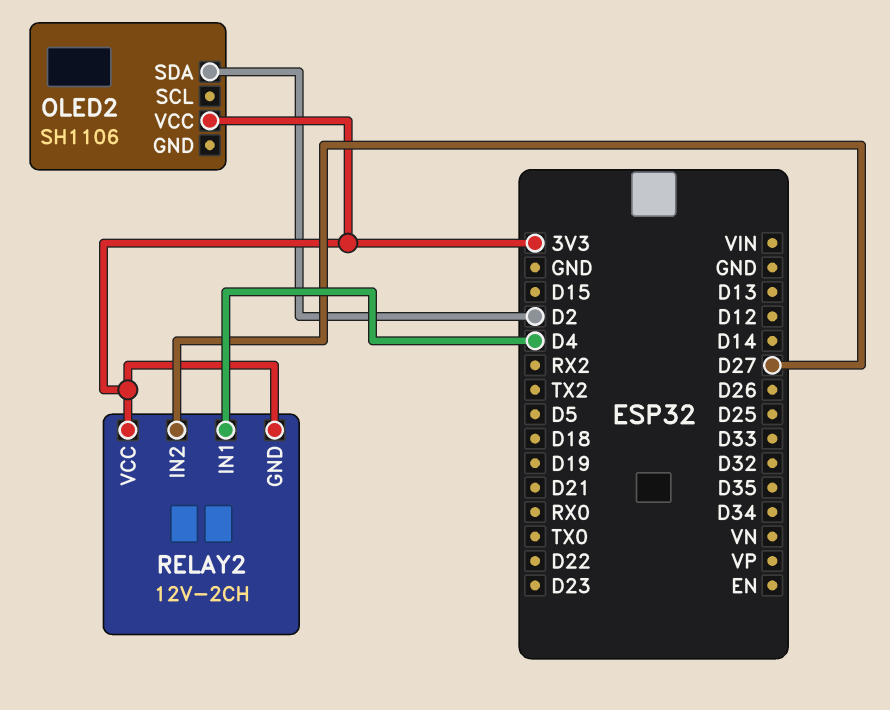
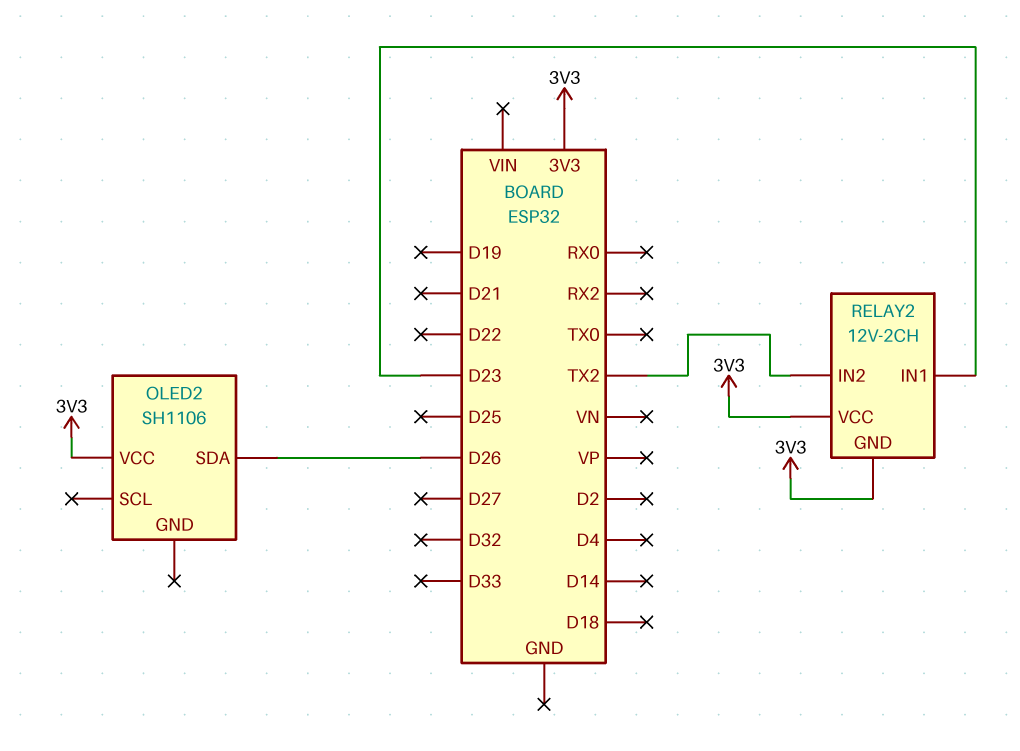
OLED2 pin SDA: D2 -> D26
RELAY2 pin IN1: D4 -> D23
RELAY2 pin IN2: D27 -> TX2

